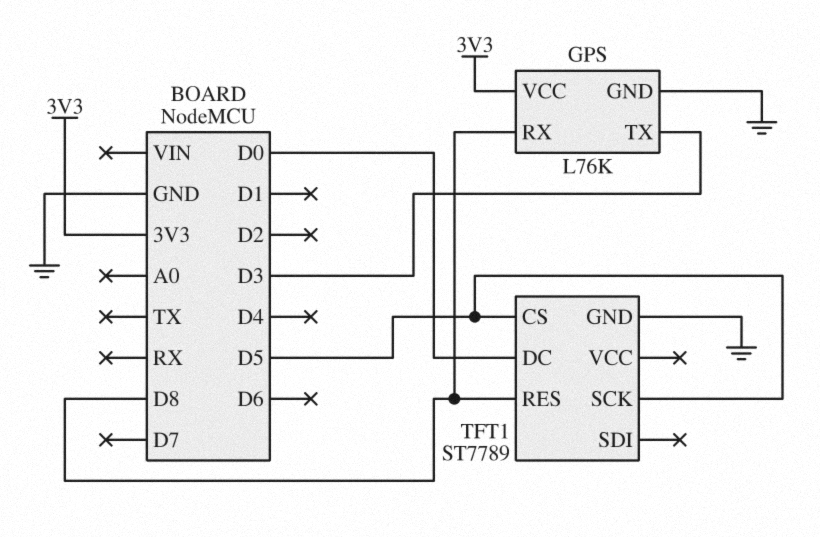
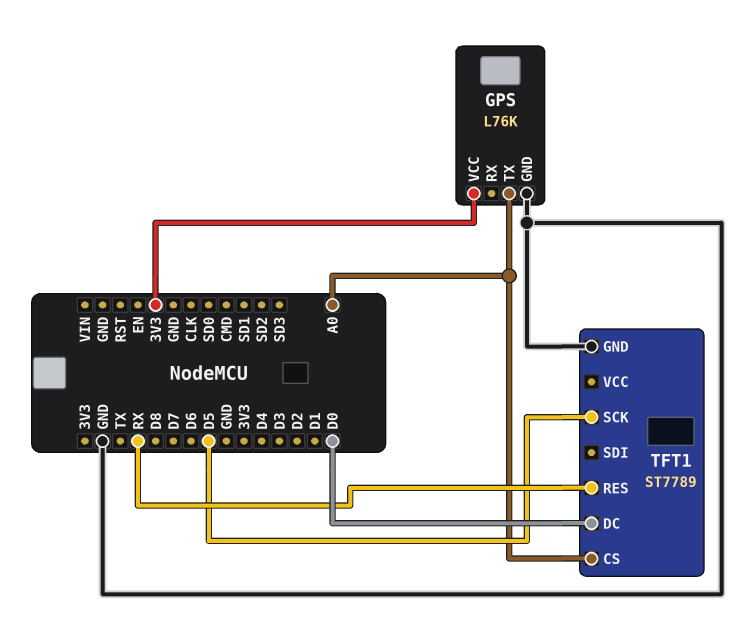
GPS pin RX: D8 -> none
GPS pin TX: D3 -> A0
TFT1 pin CS: D5 -> A0
TFT1 pin RES: D8 -> RX

